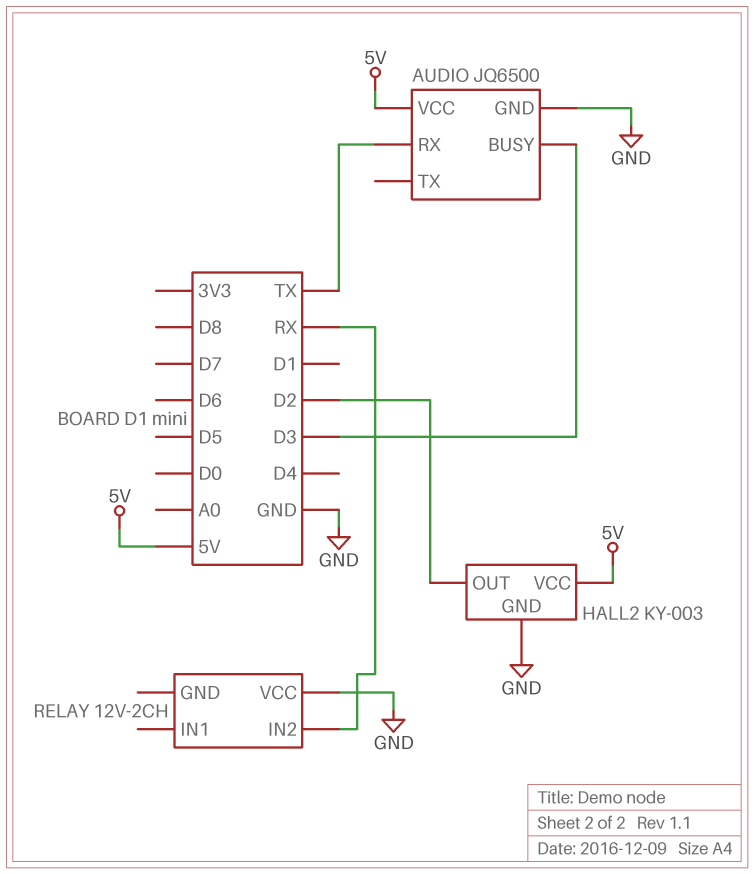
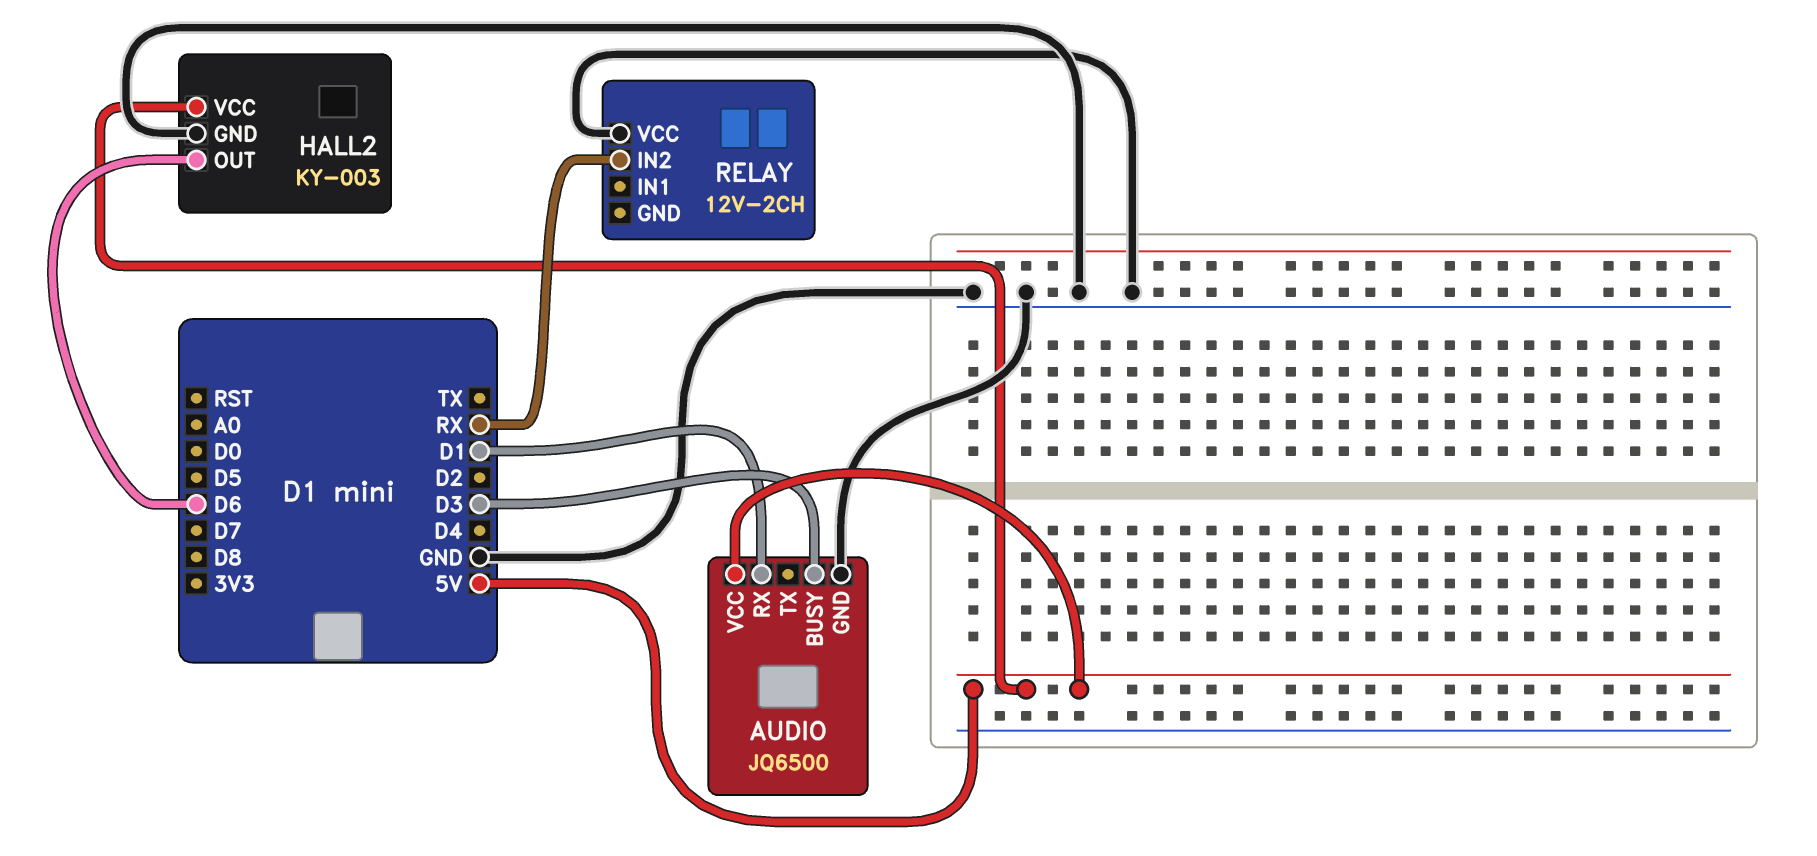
AUDIO pin RX: TX -> D1
HALL2 pin OUT: D2 -> D6

